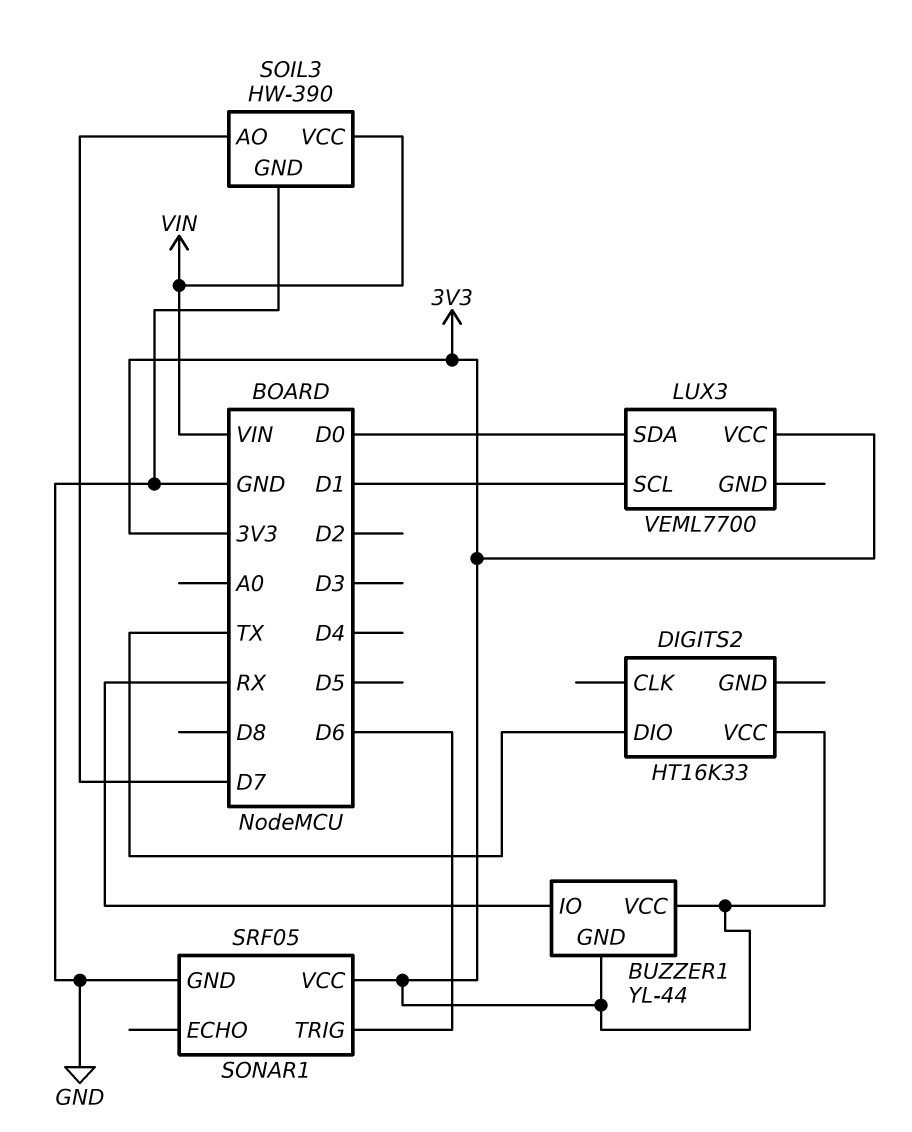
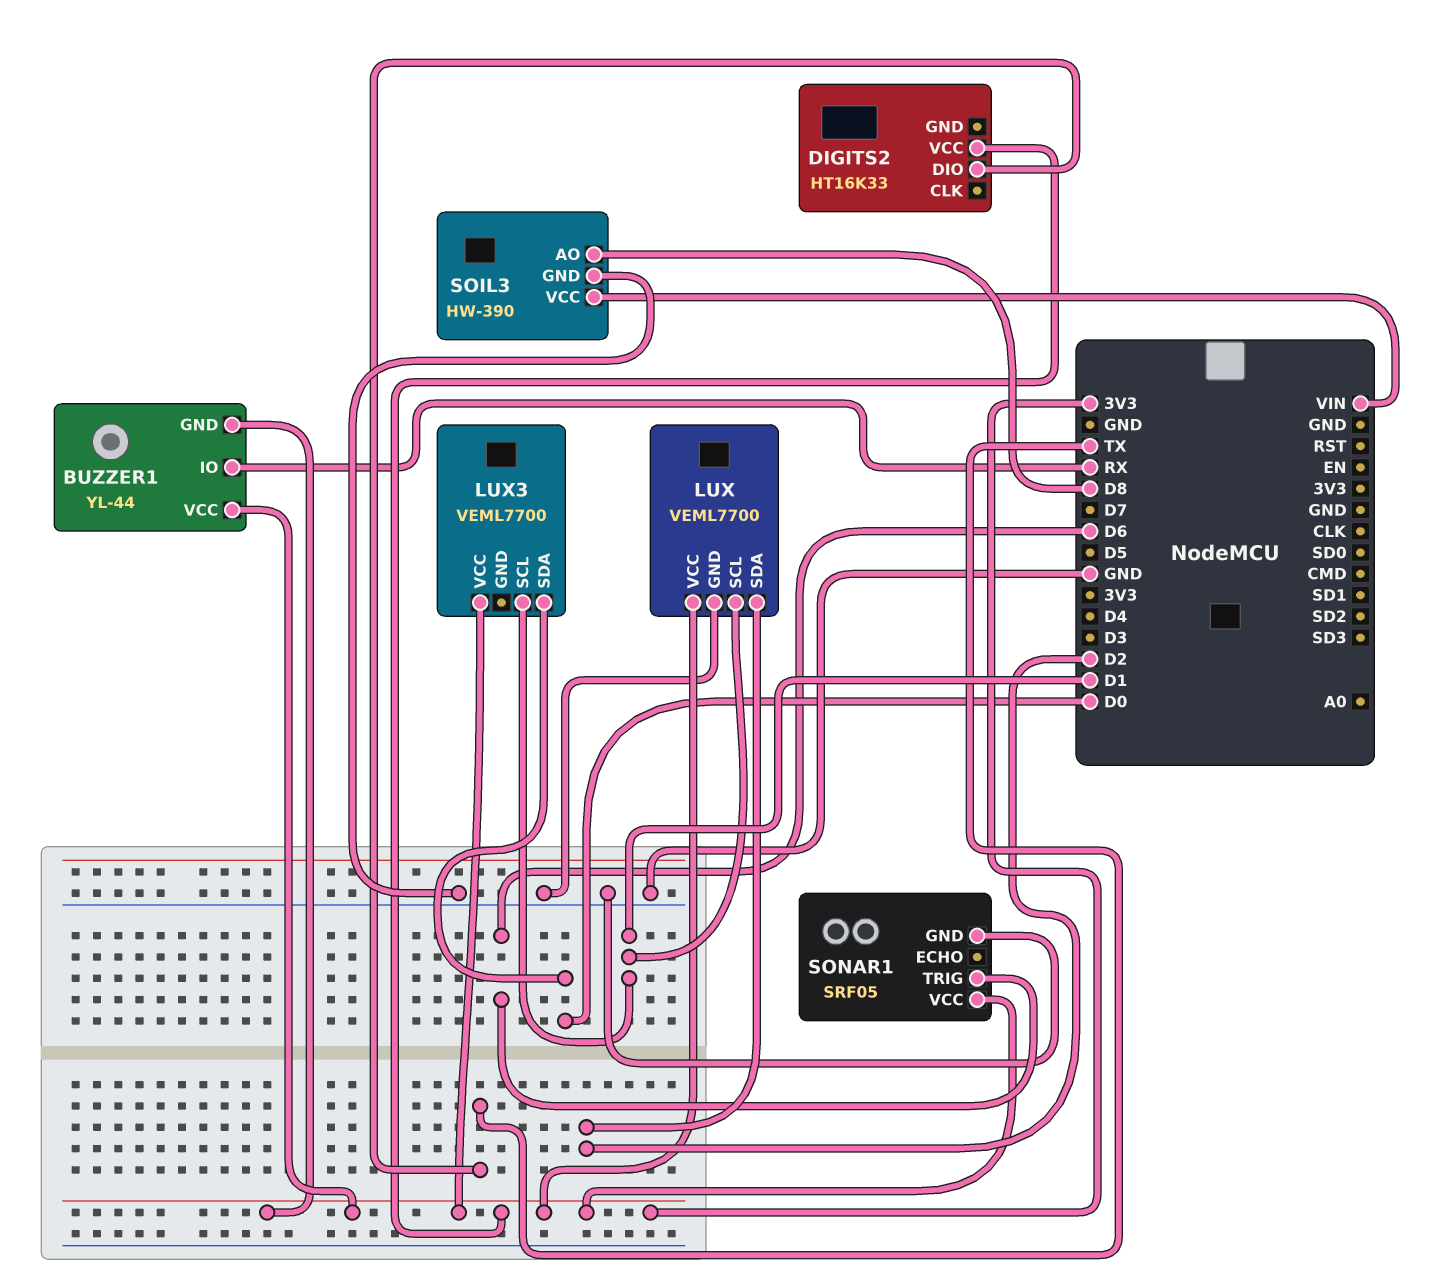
LUX: none -> VEML7700
LUX pin GND: none -> GND
LUX pin SCL: none -> D1
LUX pin SDA: none -> D2
LUX pin VCC: none -> 3V3
SOIL3 pin AO: D7 -> D8

